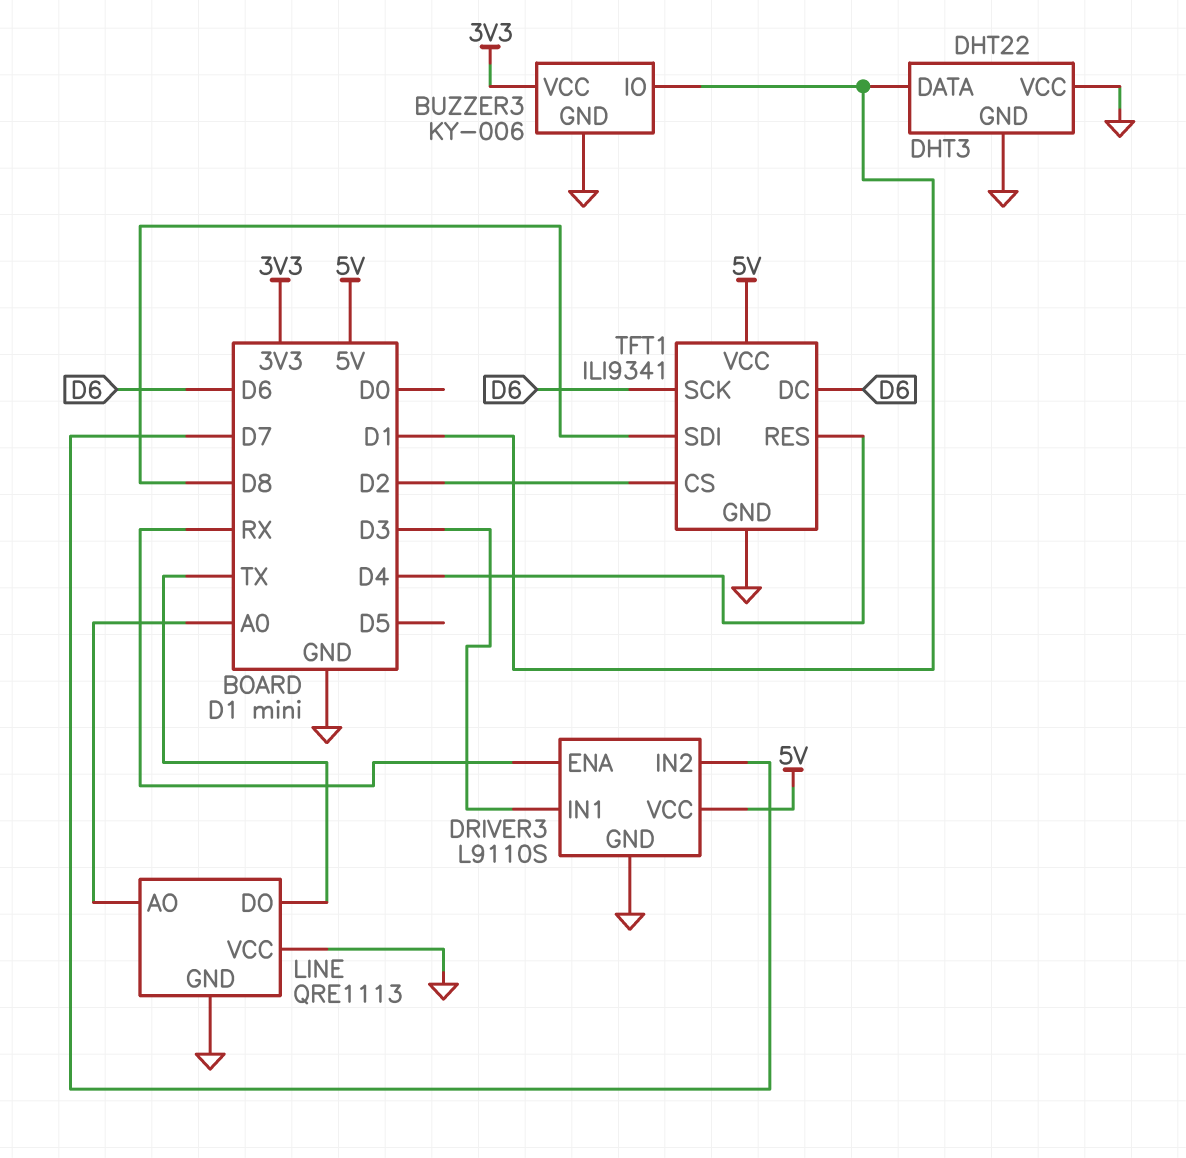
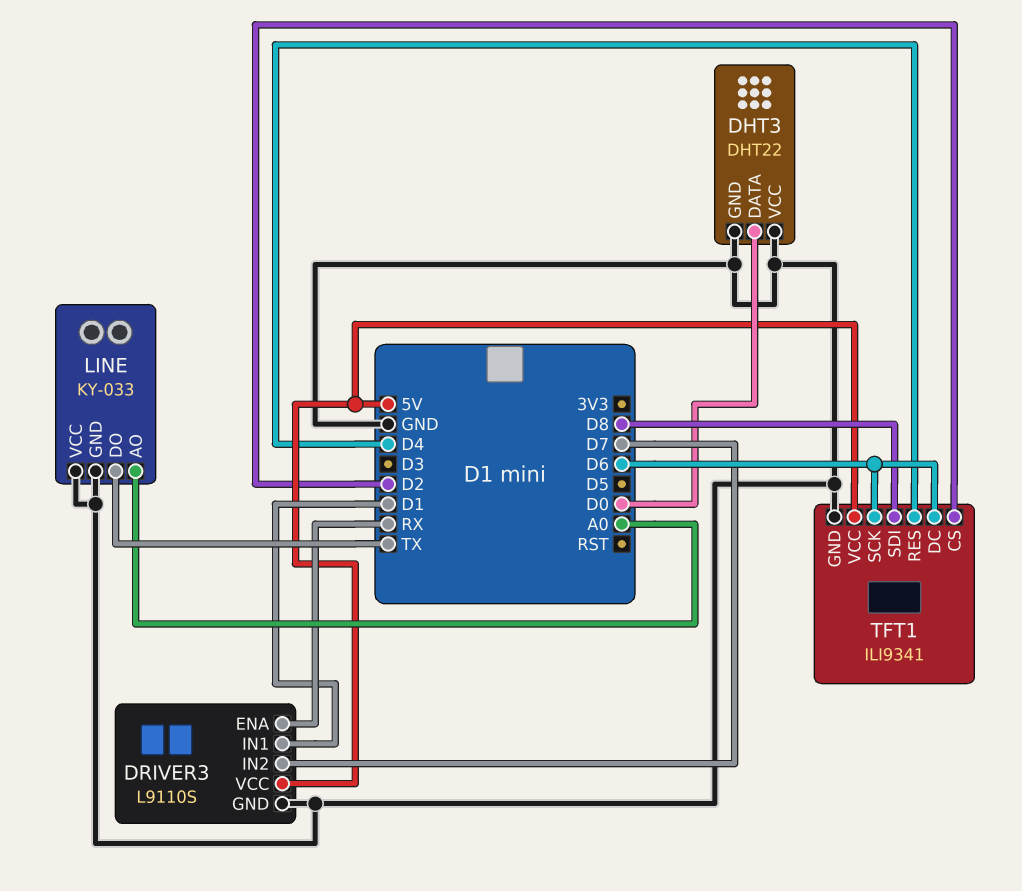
BUZZER3: KY-006 -> none
BUZZER3 pin GND: GND -> none
BUZZER3 pin IO: D1 -> none
BUZZER3 pin VCC: 3V3 -> none
DHT3 pin DATA: D1 -> D0
DRIVER3 pin IN1: D3 -> D1
LINE: QRE1113 -> KY-033

